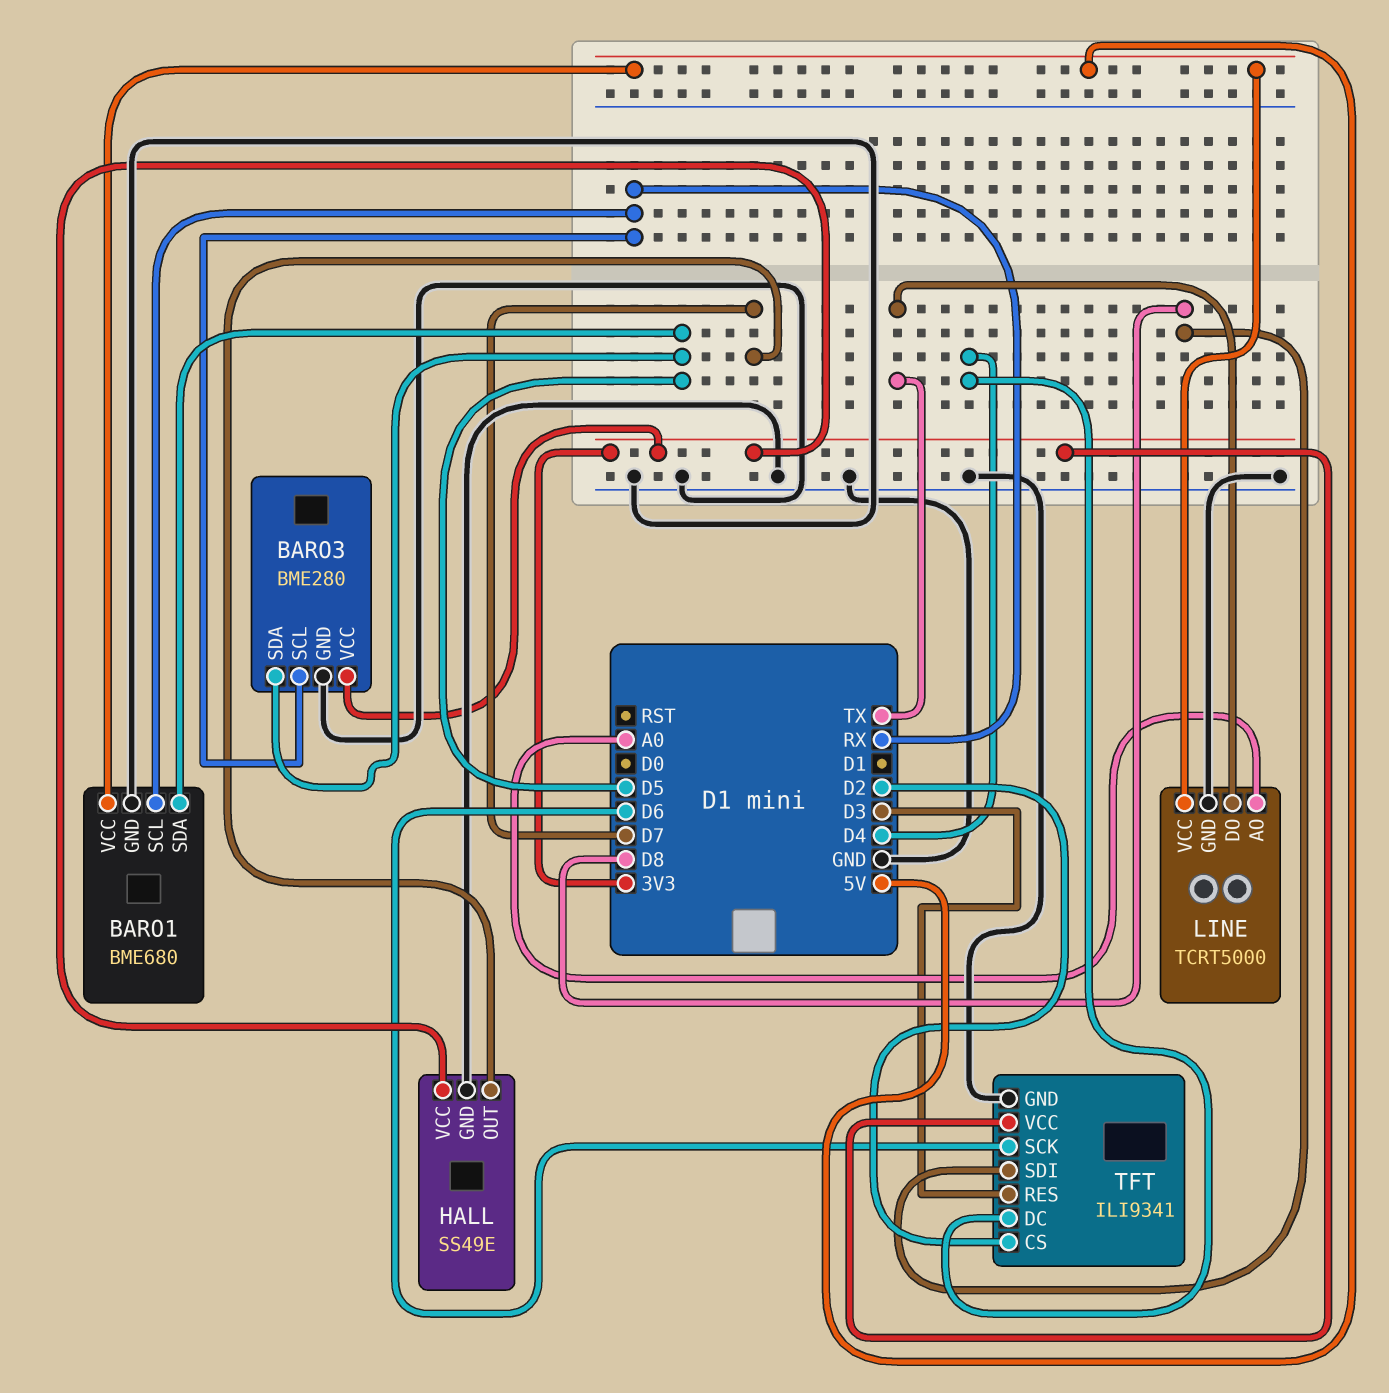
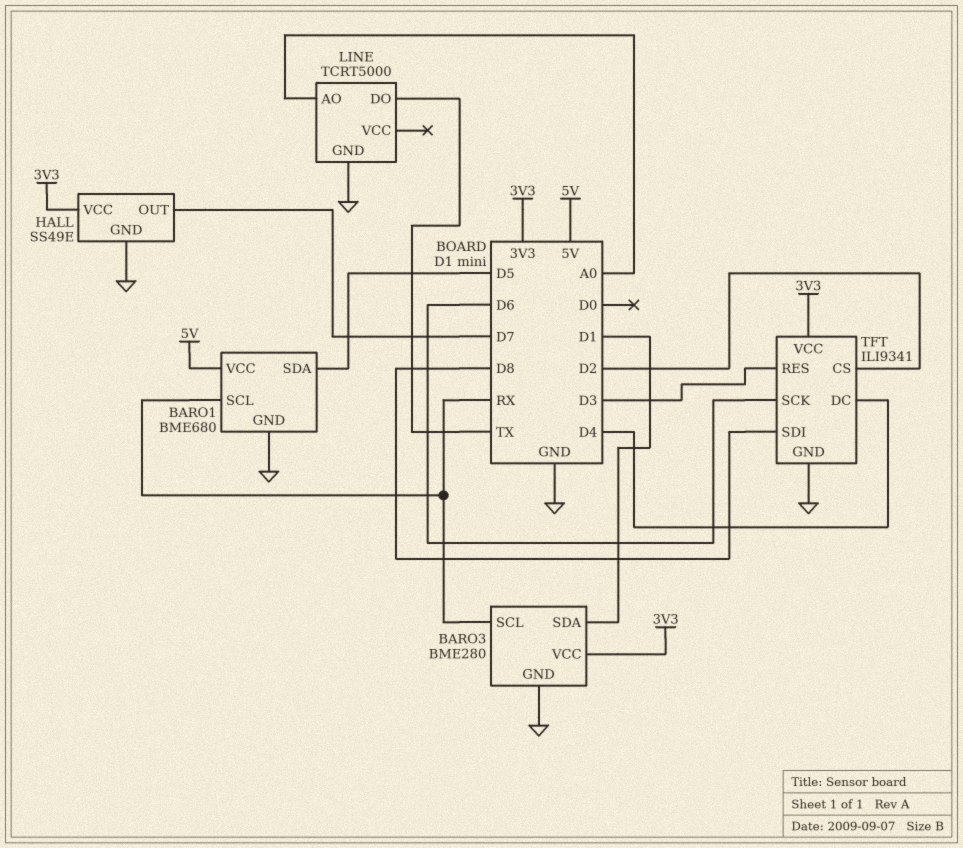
BARO3 pin SDA: D5 -> D1
LINE pin VCC: 5V -> none

